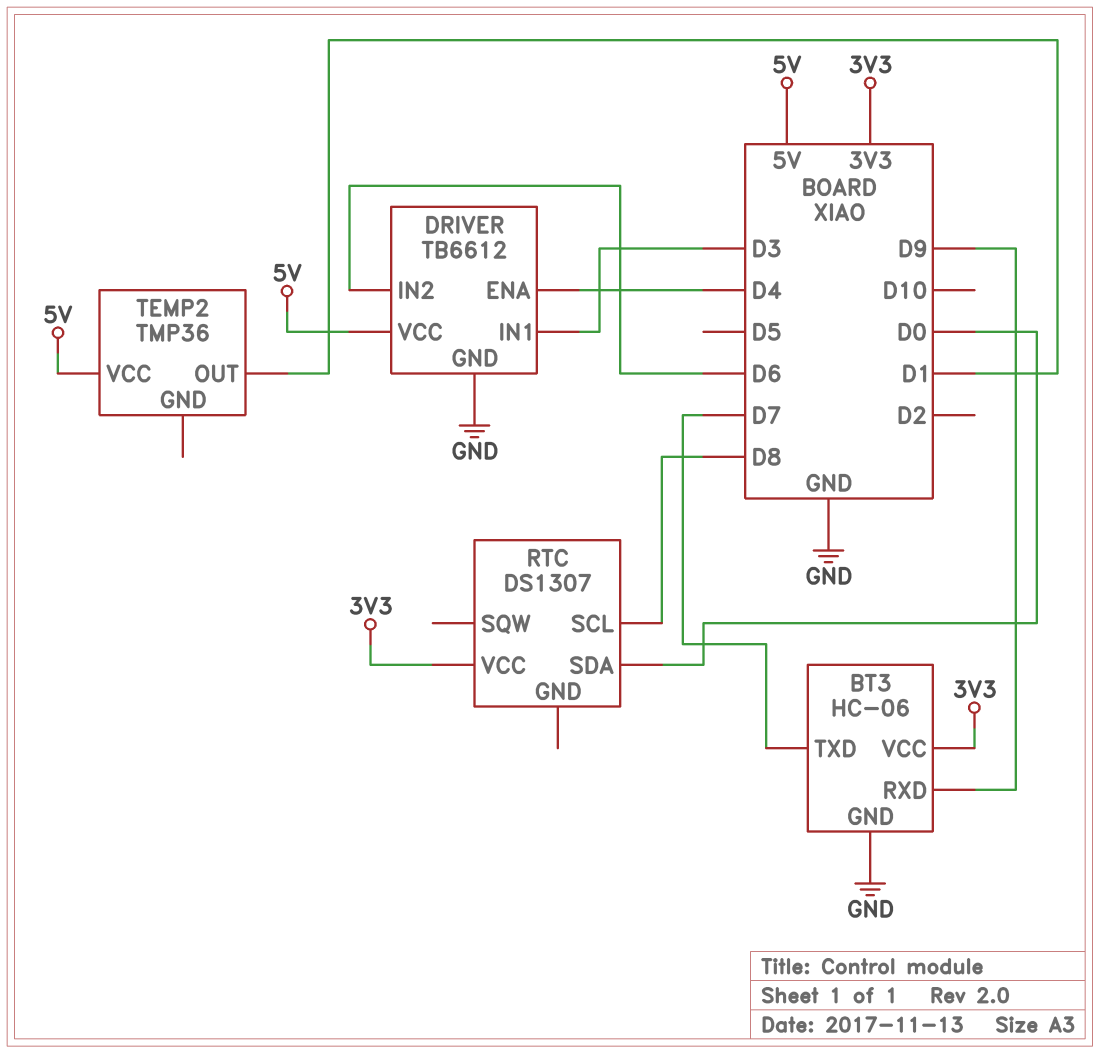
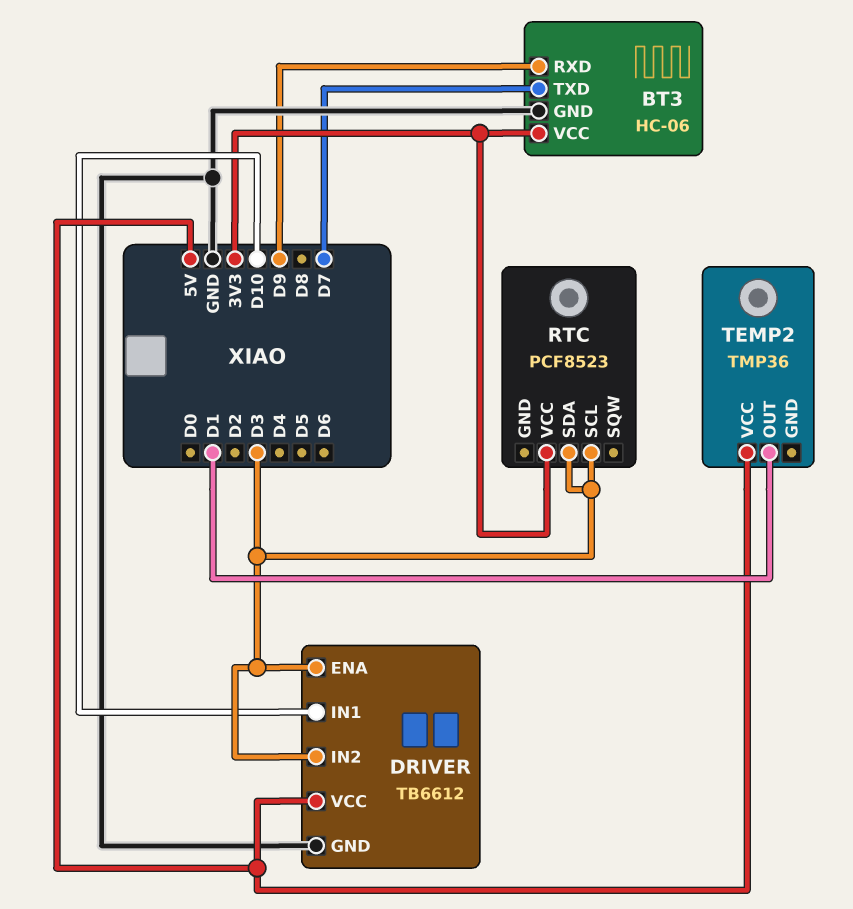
DRIVER pin ENA: D4 -> D3
DRIVER pin IN1: D3 -> D10
DRIVER pin IN2: D6 -> D3
RTC: DS1307 -> PCF8523
RTC pin SCL: D8 -> D3
RTC pin SDA: D0 -> D3

